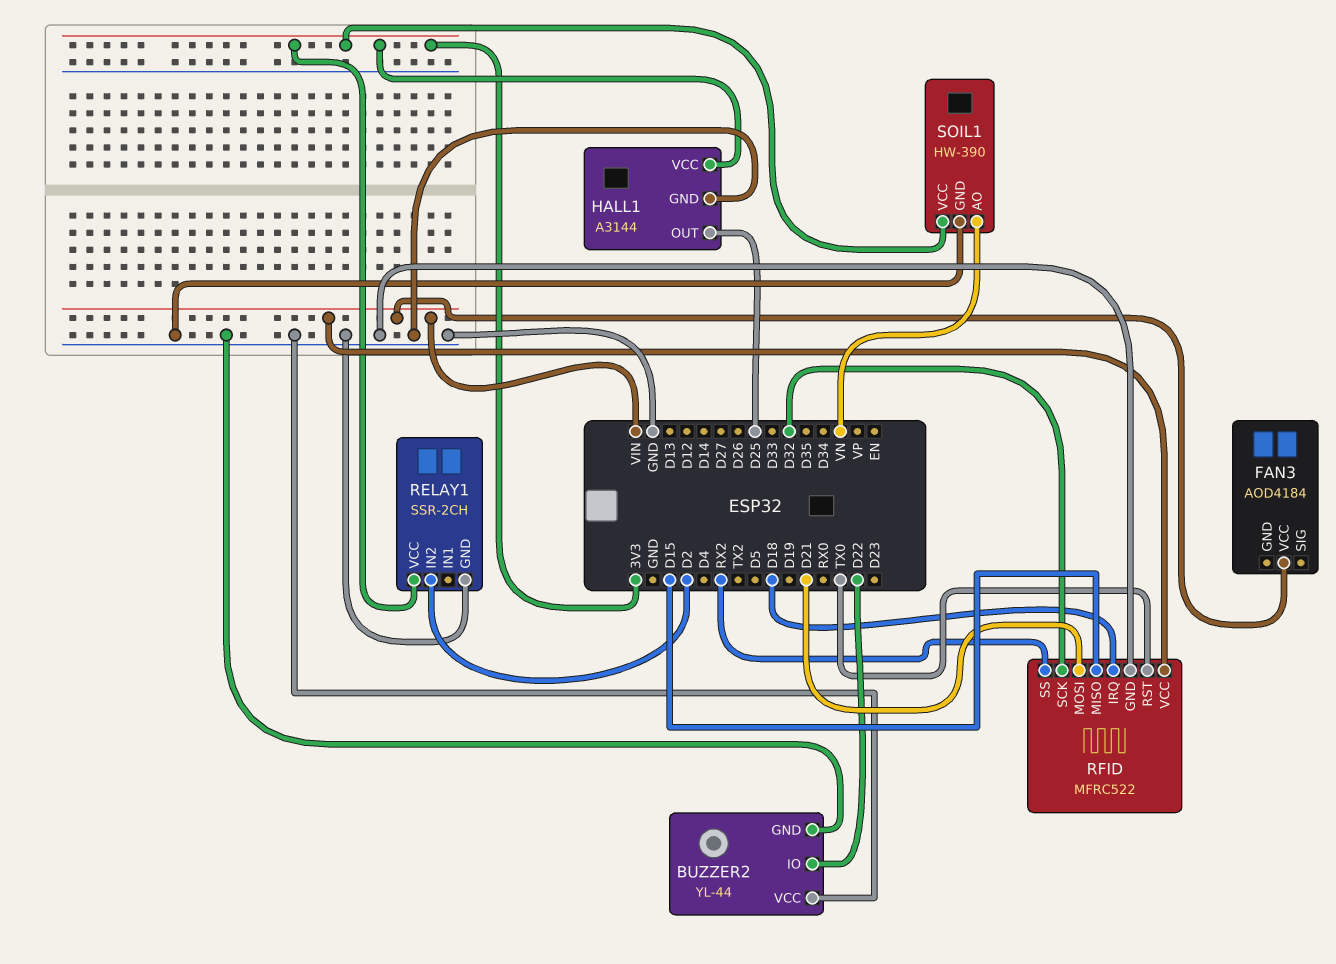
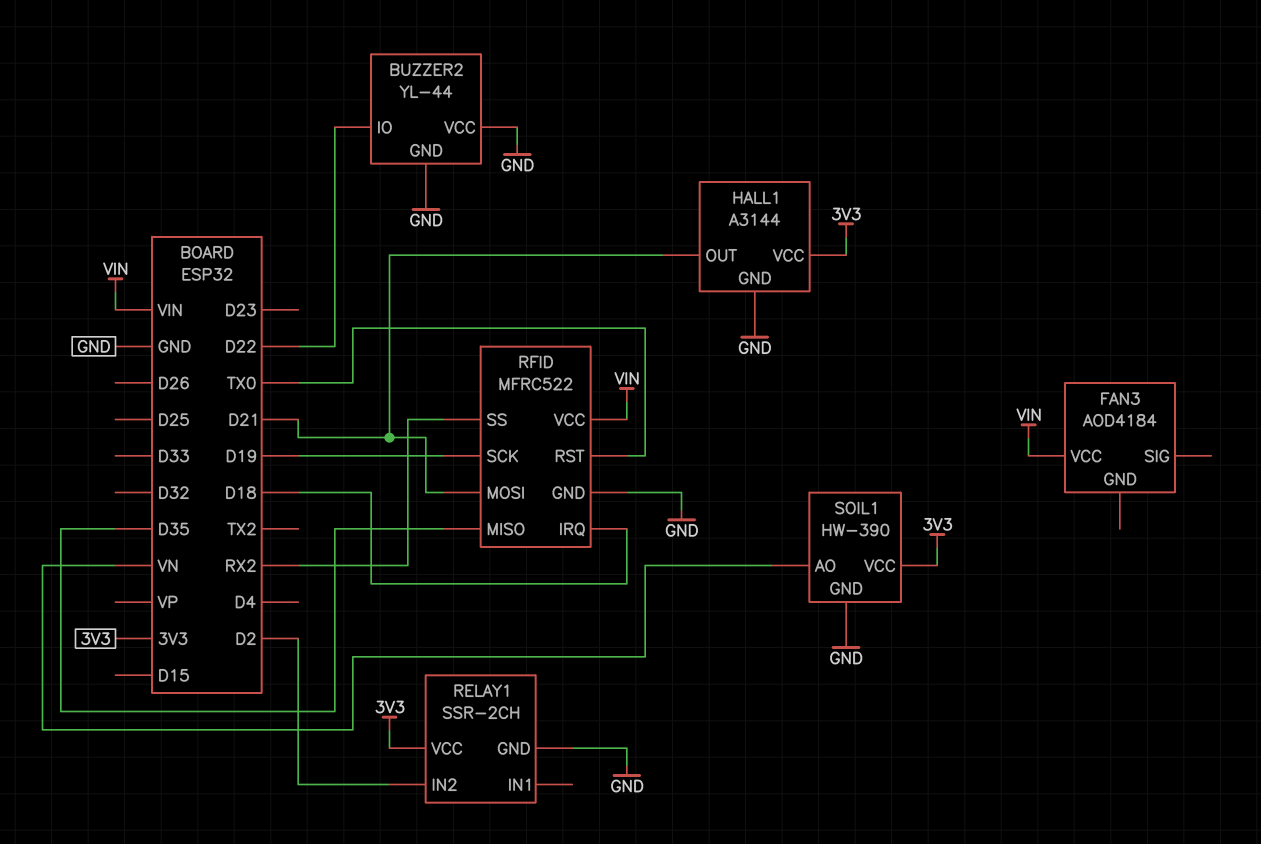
HALL1 pin OUT: D25 -> D21
RFID pin MISO: D15 -> D35
RFID pin SCK: D32 -> D19

